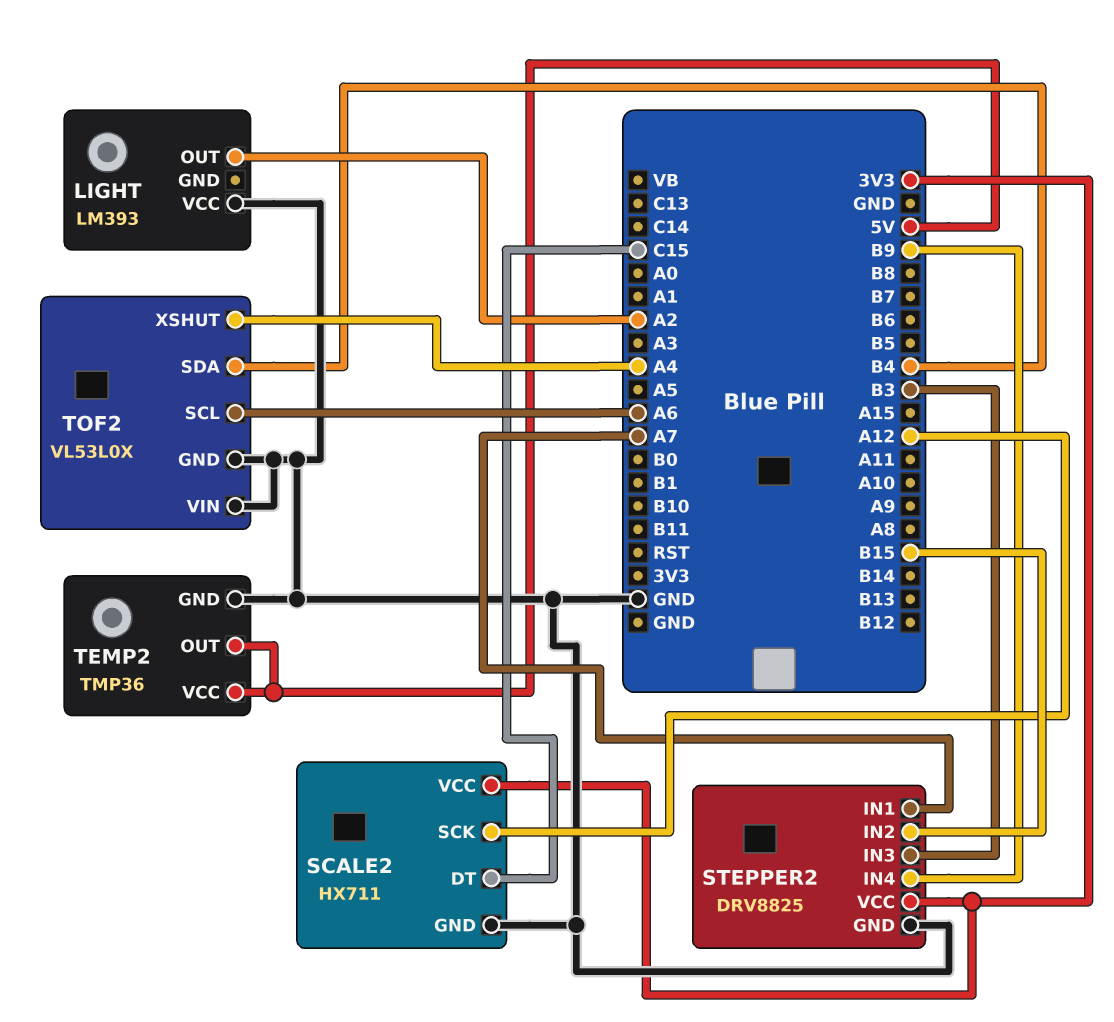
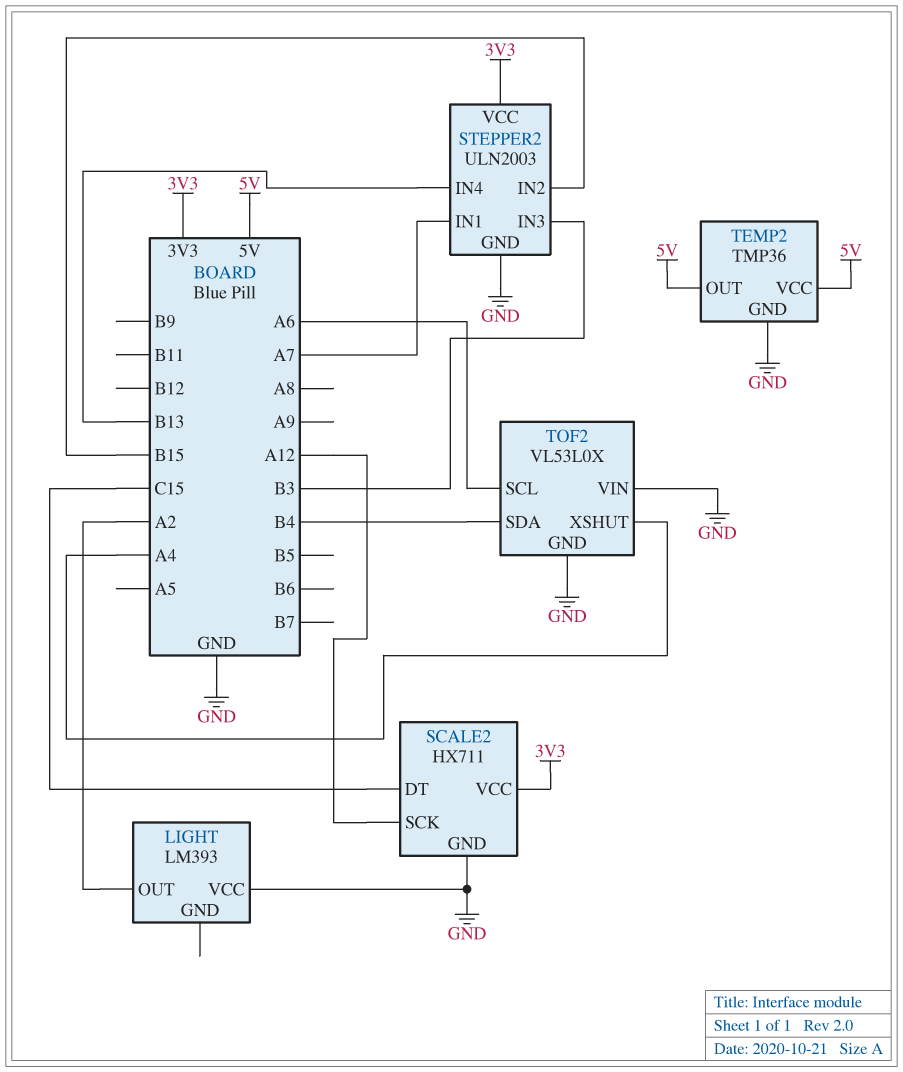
STEPPER2: DRV8825 -> ULN2003
STEPPER2 pin IN4: B9 -> B13

